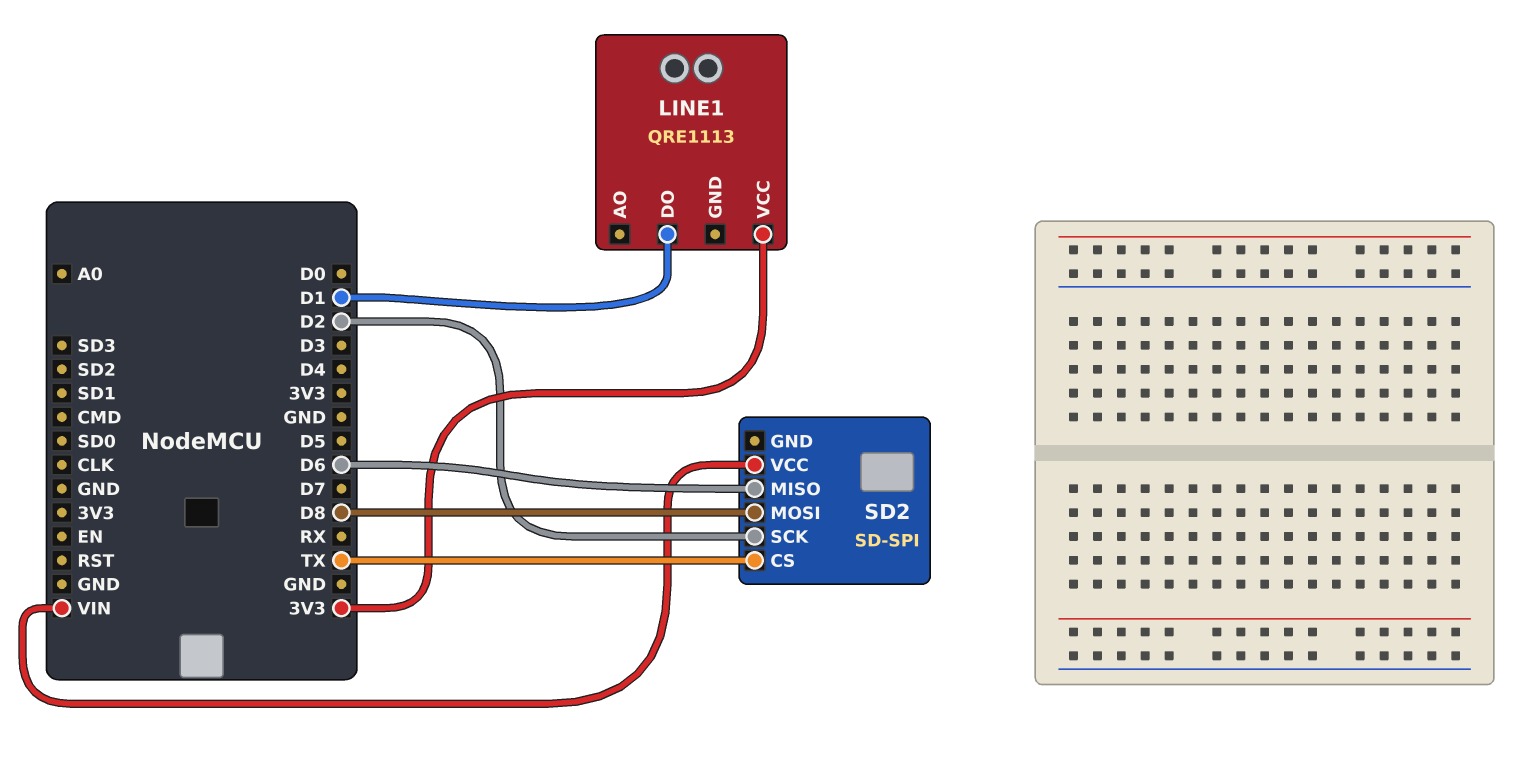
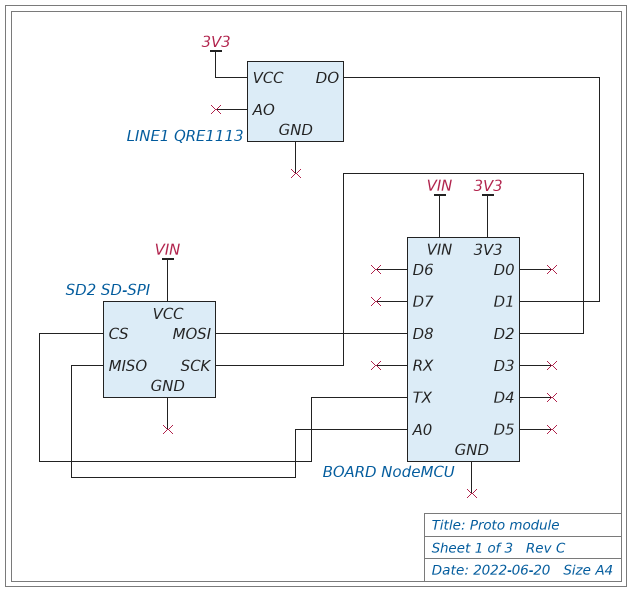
SD2 pin MISO: D6 -> A0

